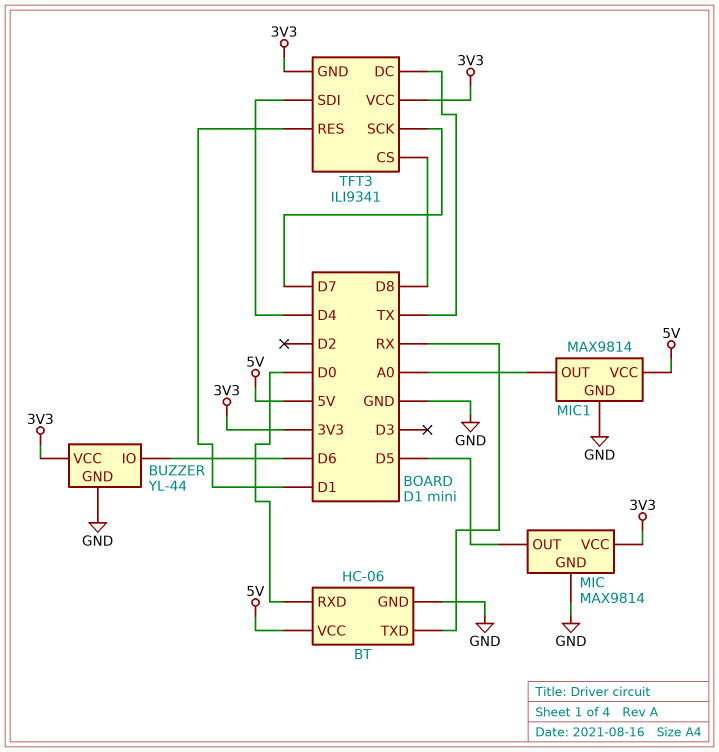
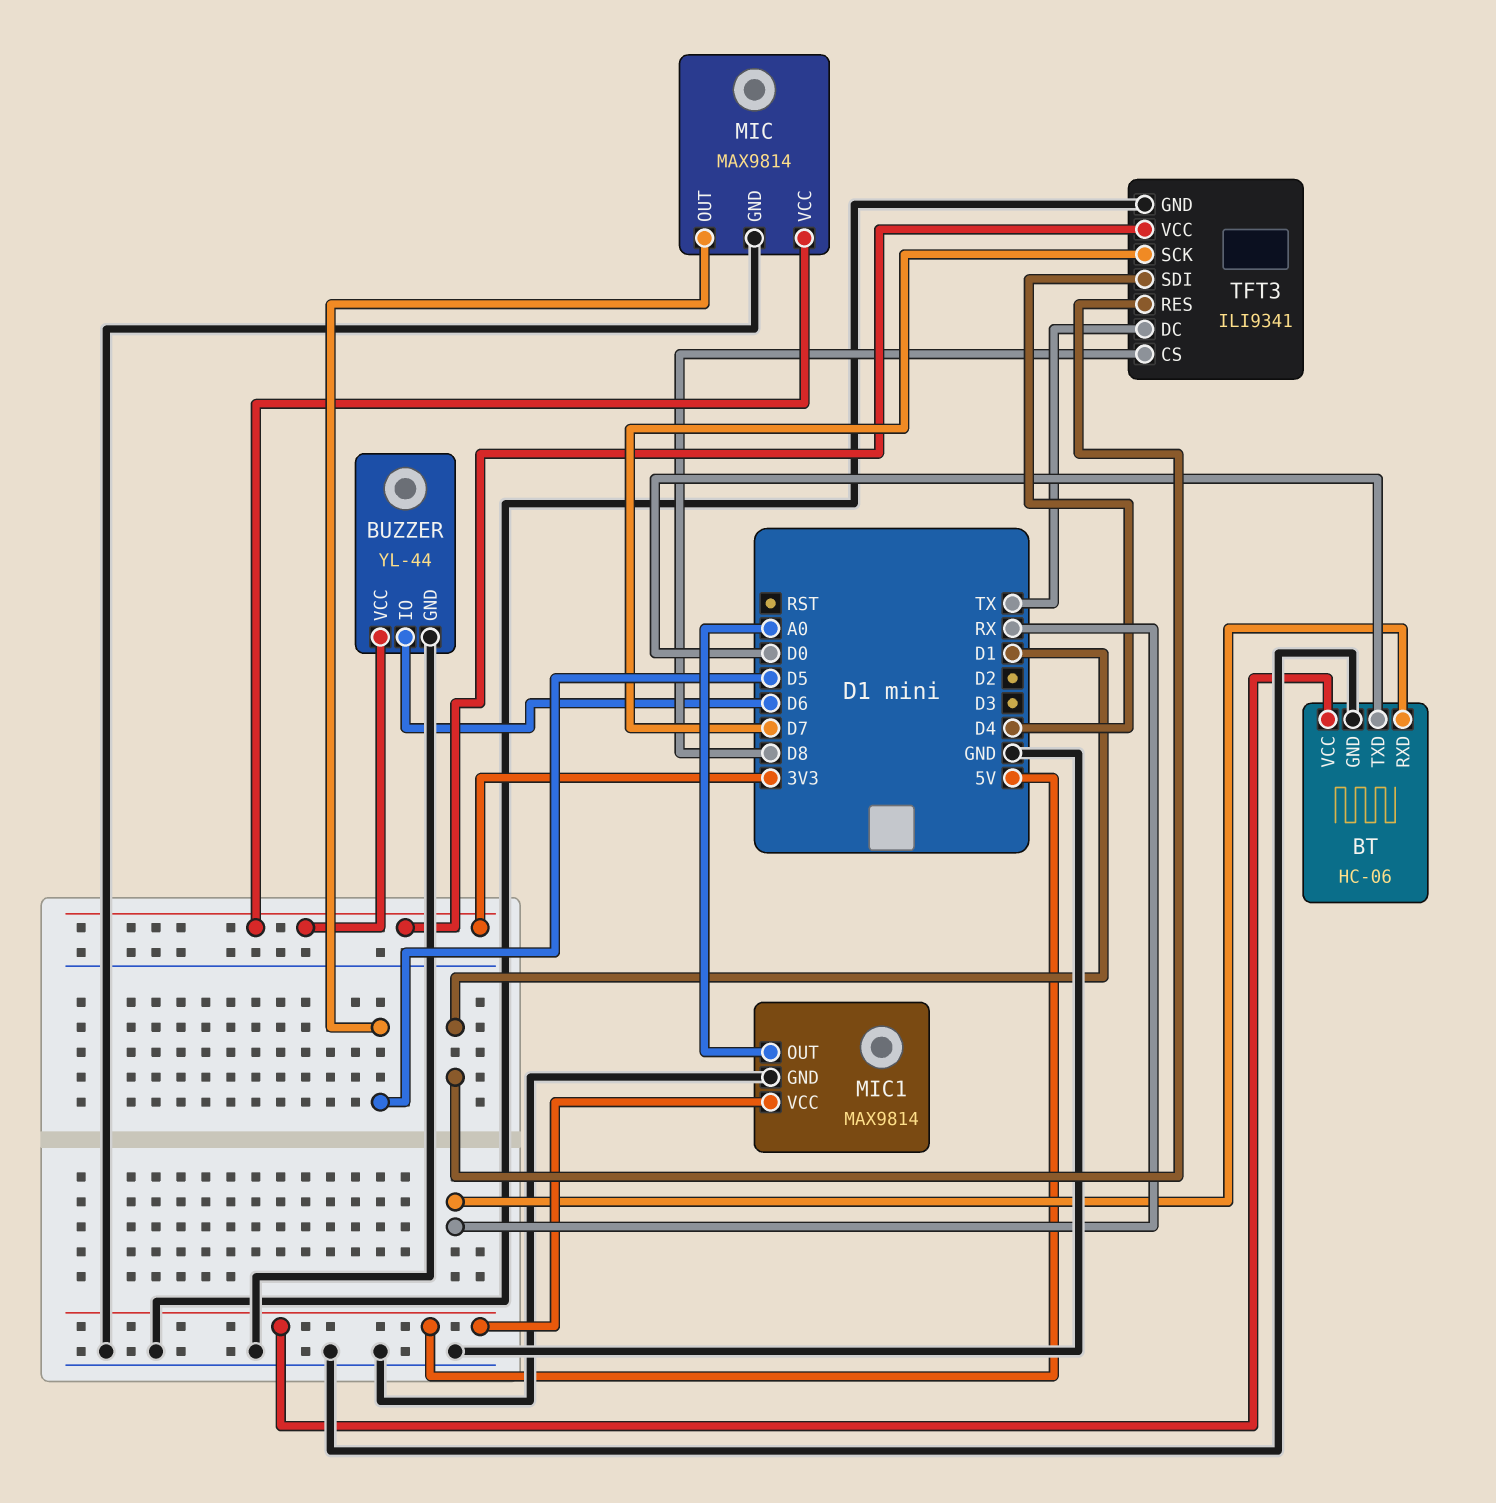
BT pin RXD: D0 -> RX
BT pin TXD: RX -> D0
TFT3 pin GND: 3V3 -> GND

